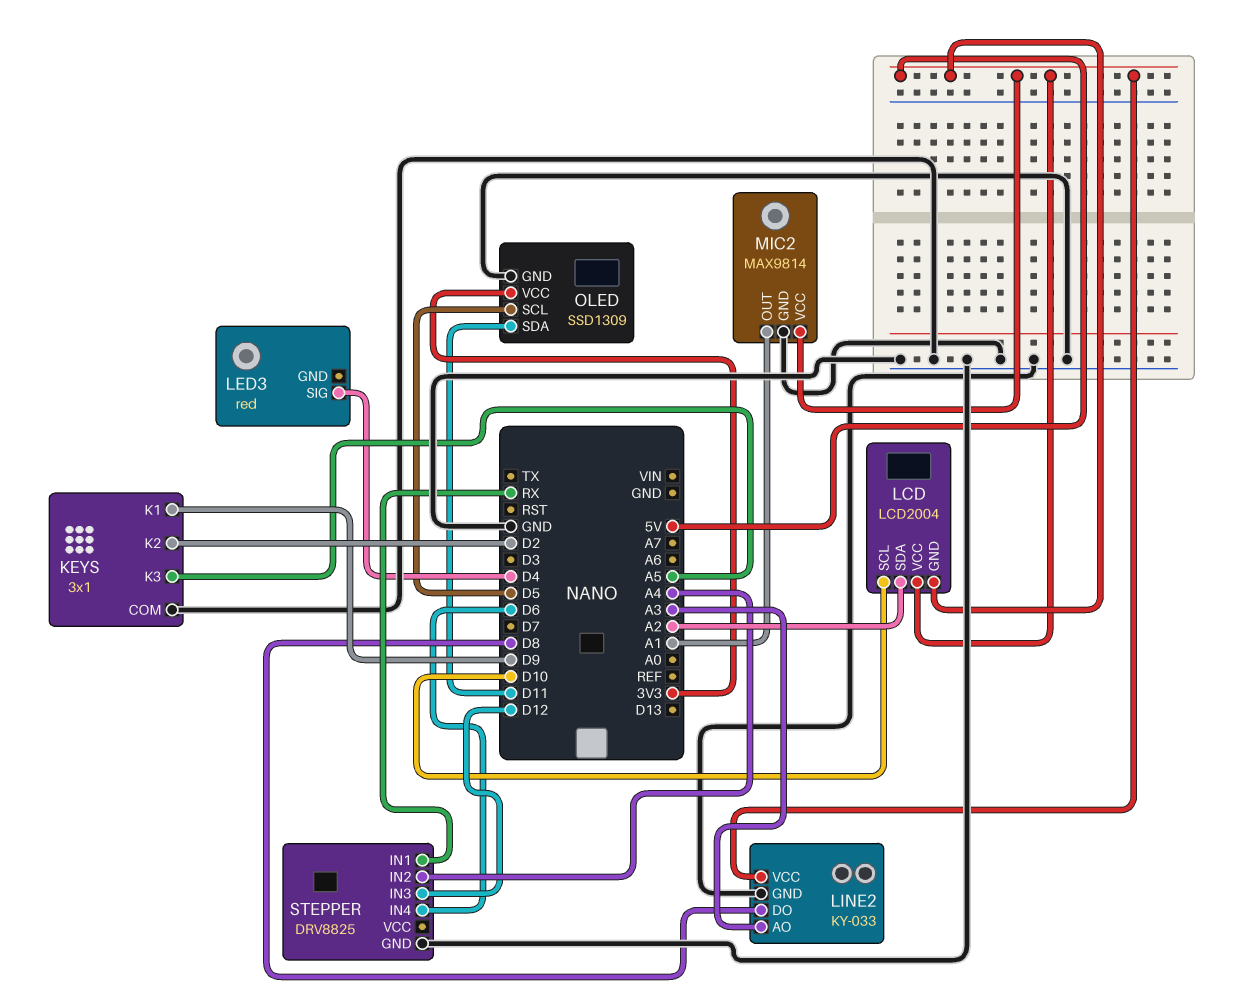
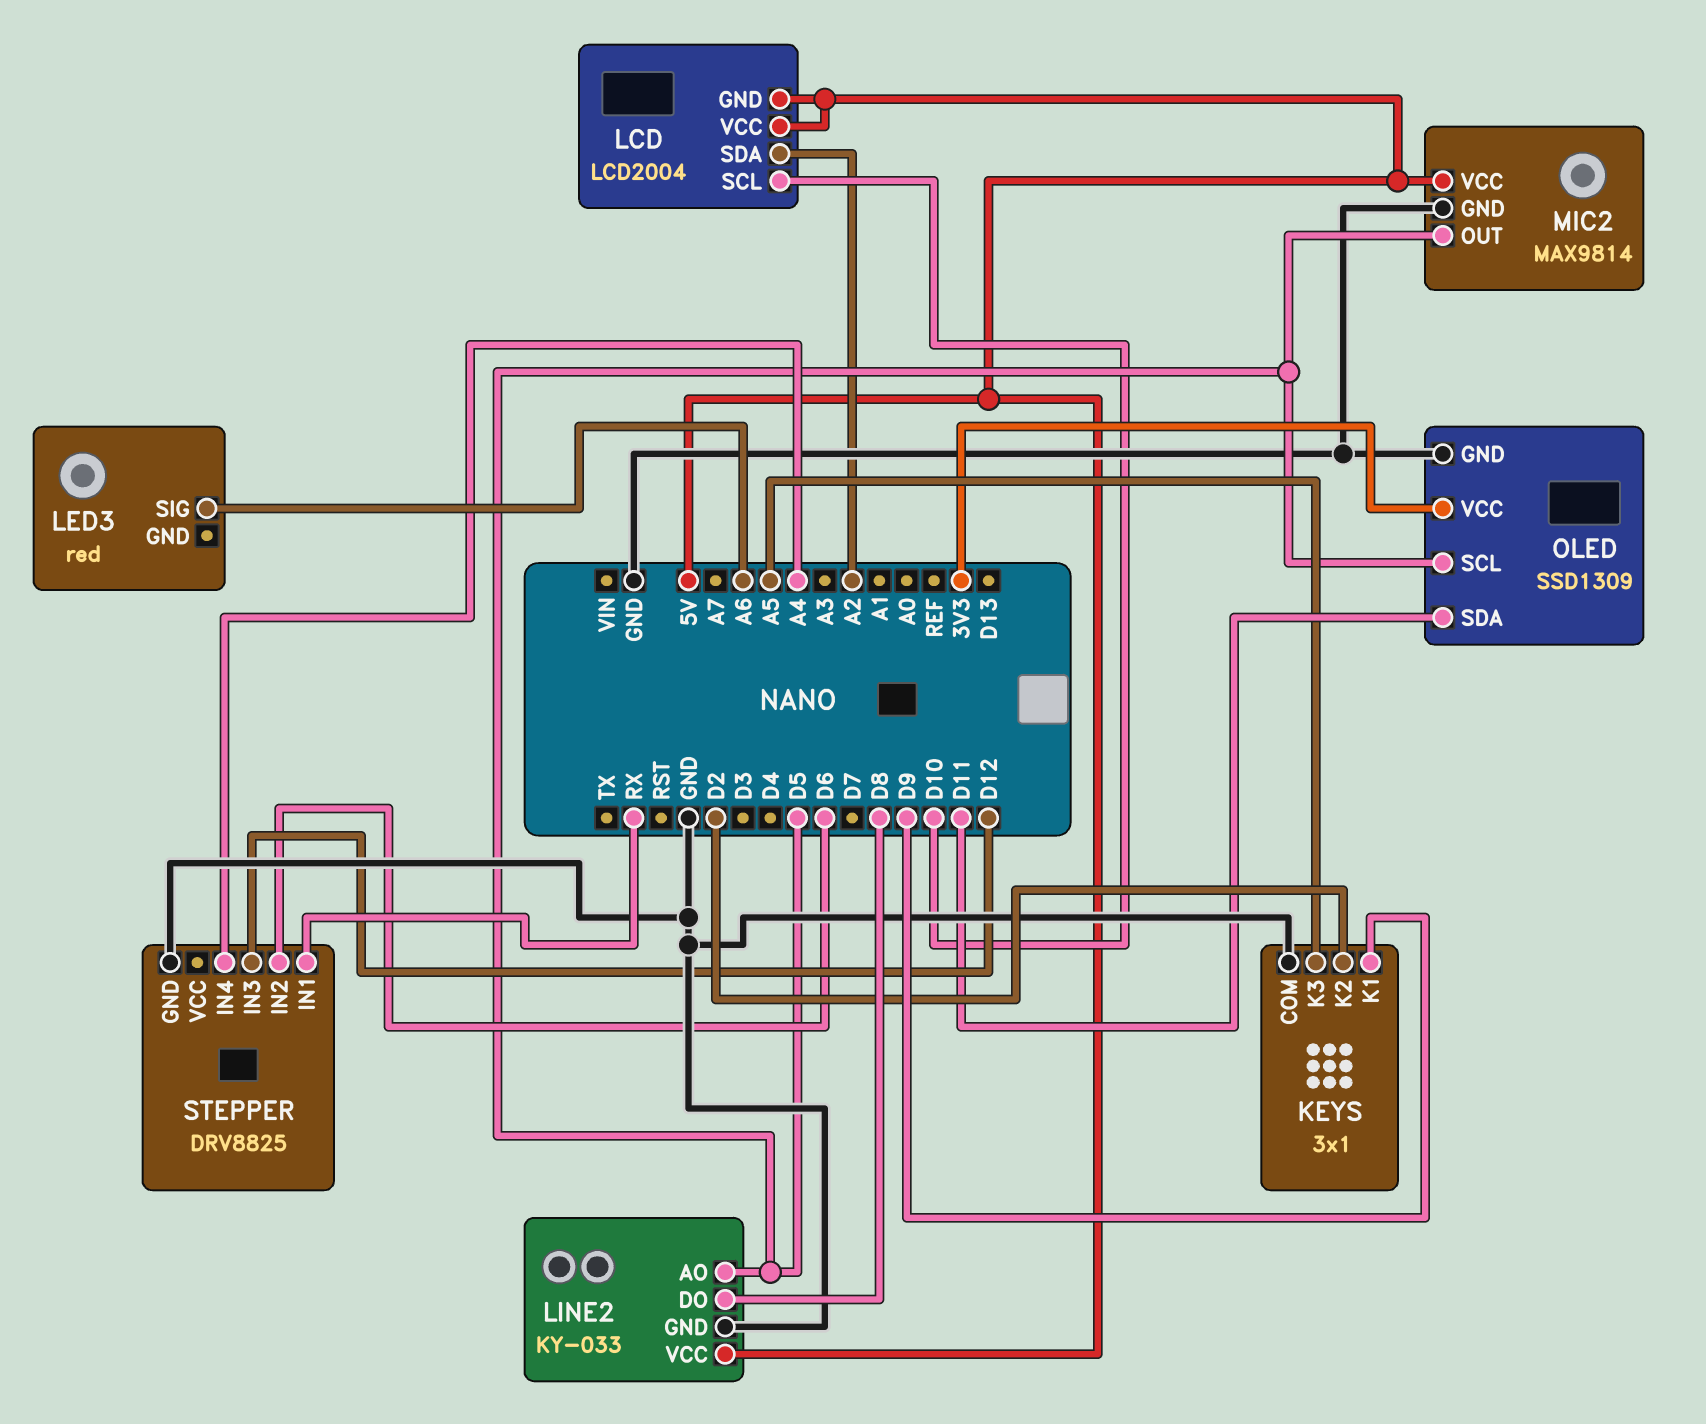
LED3 pin SIG: D4 -> A6
LINE2 pin AO: A3 -> D5
MIC2 pin OUT: A1 -> D5
STEPPER pin IN2: A4 -> D6
STEPPER pin IN4: D6 -> A4

